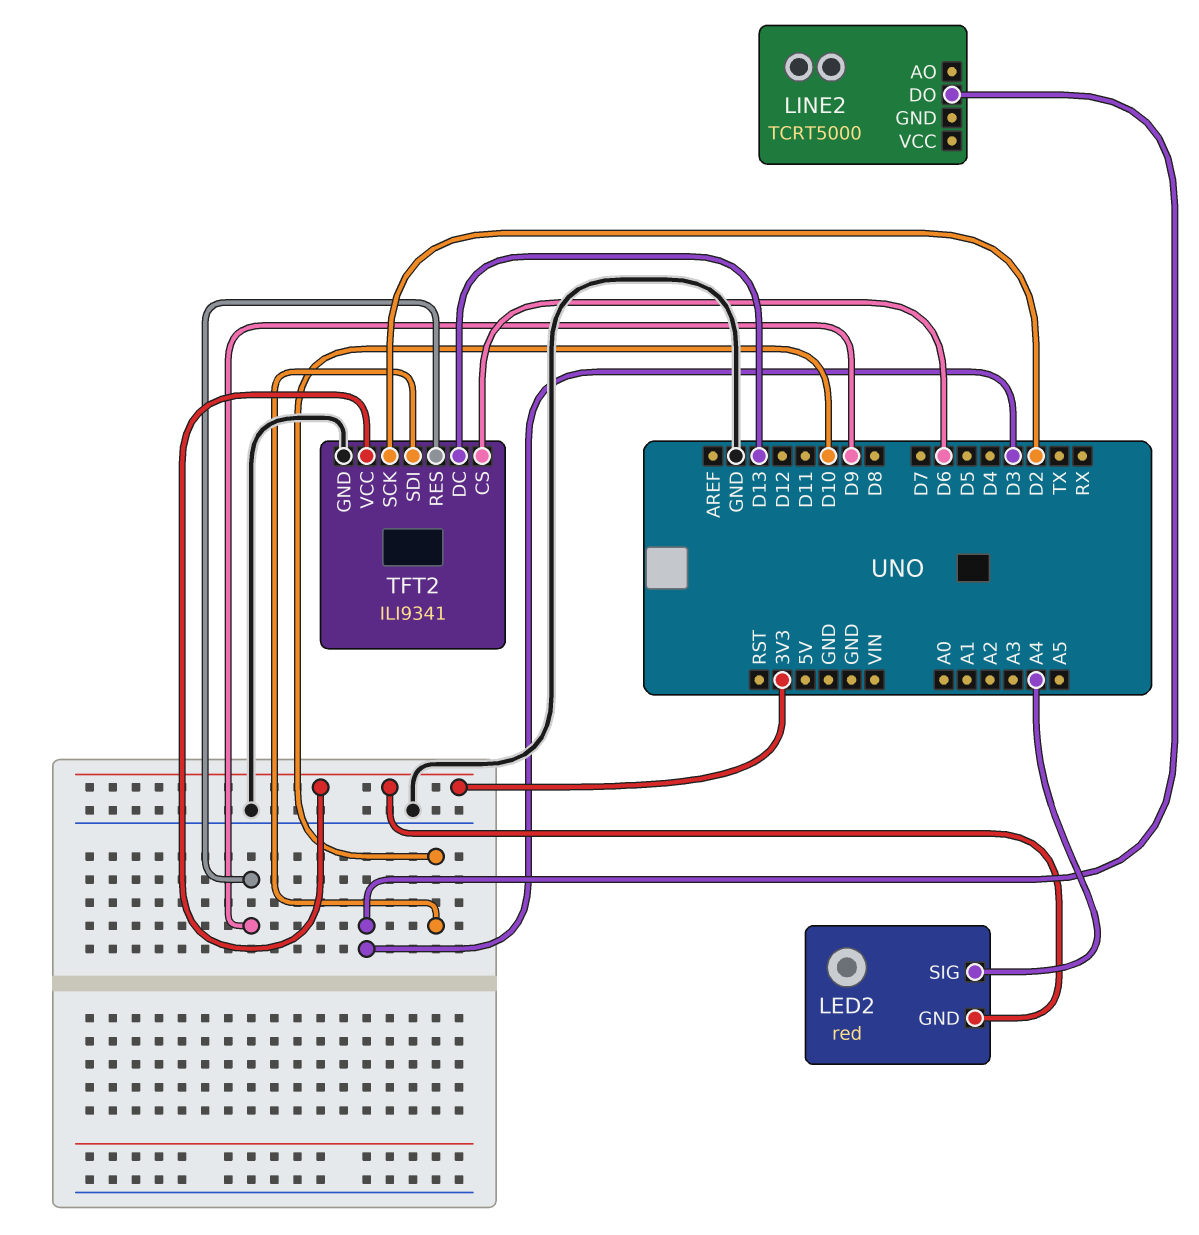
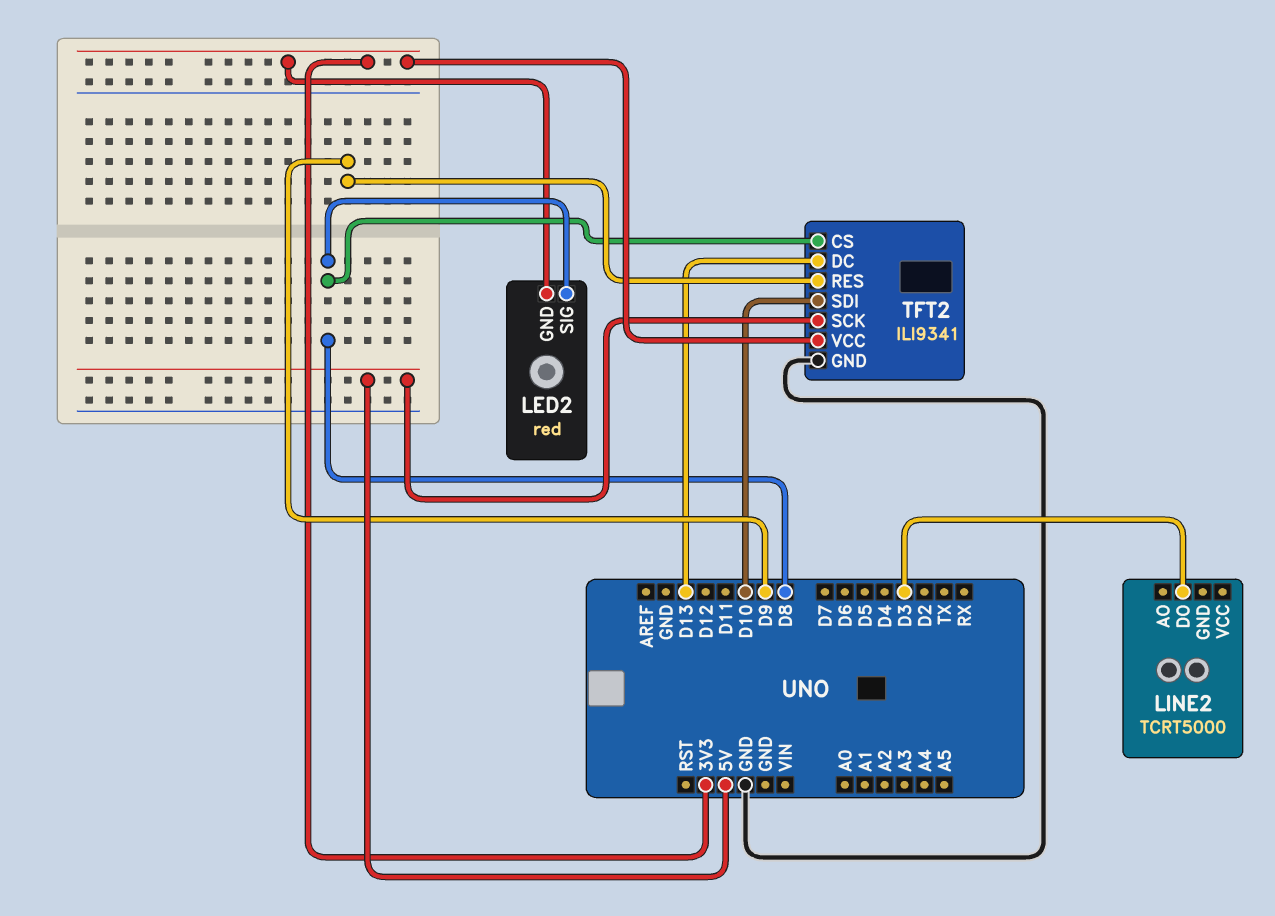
LED2 pin SIG: A4 -> D8
TFT2 pin CS: D6 -> D8
TFT2 pin SCK: D2 -> 5V

